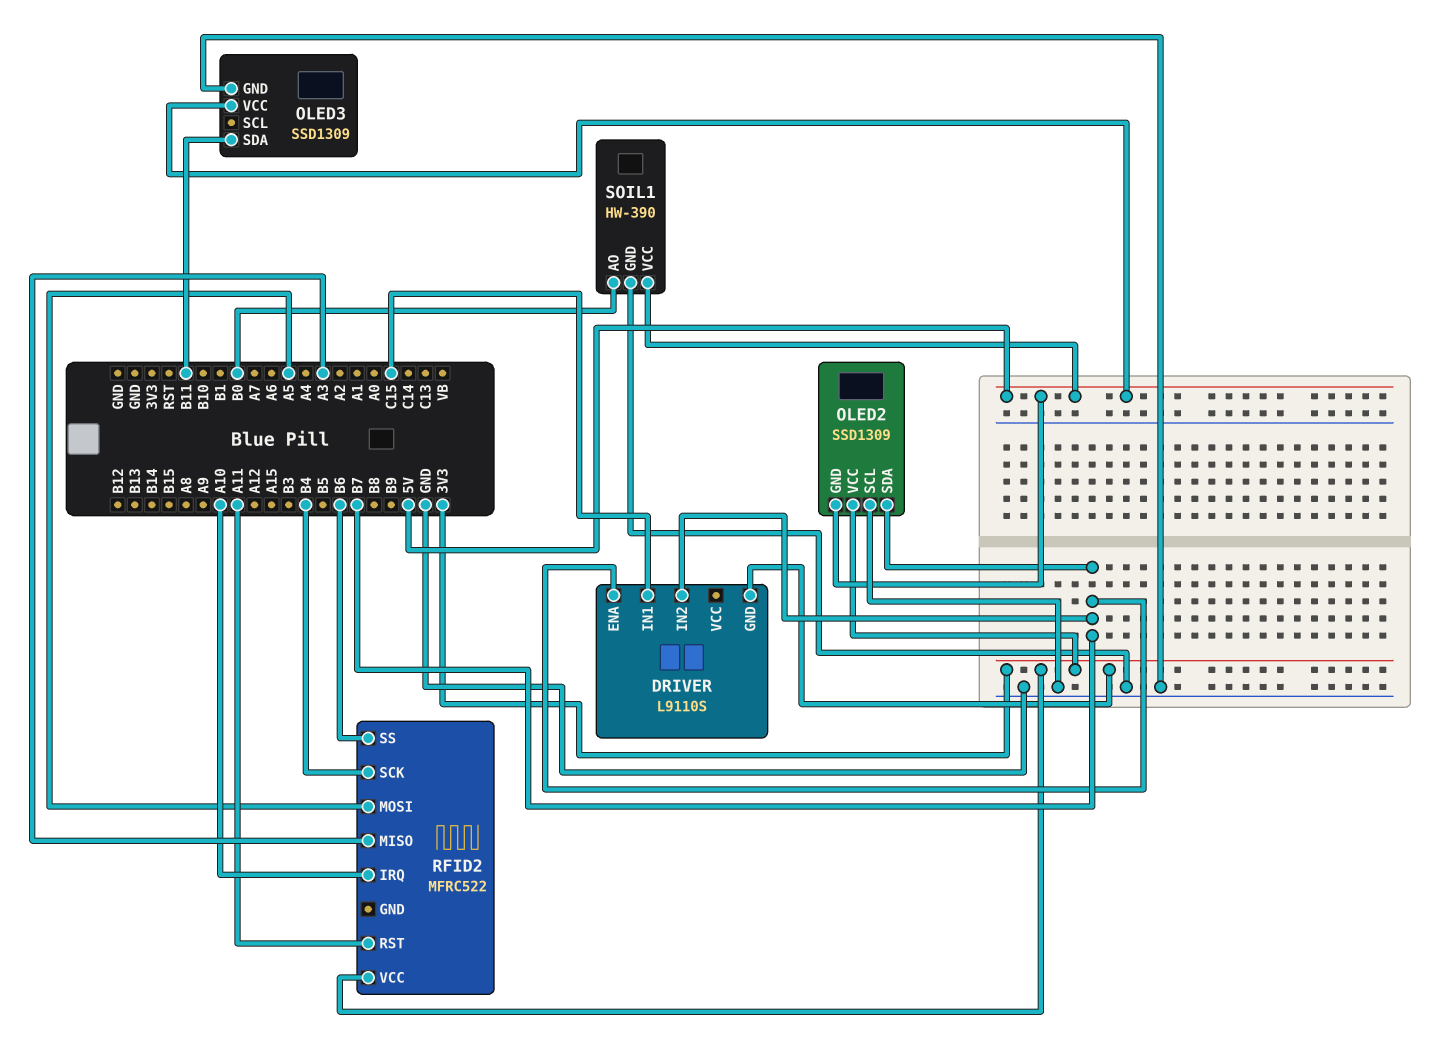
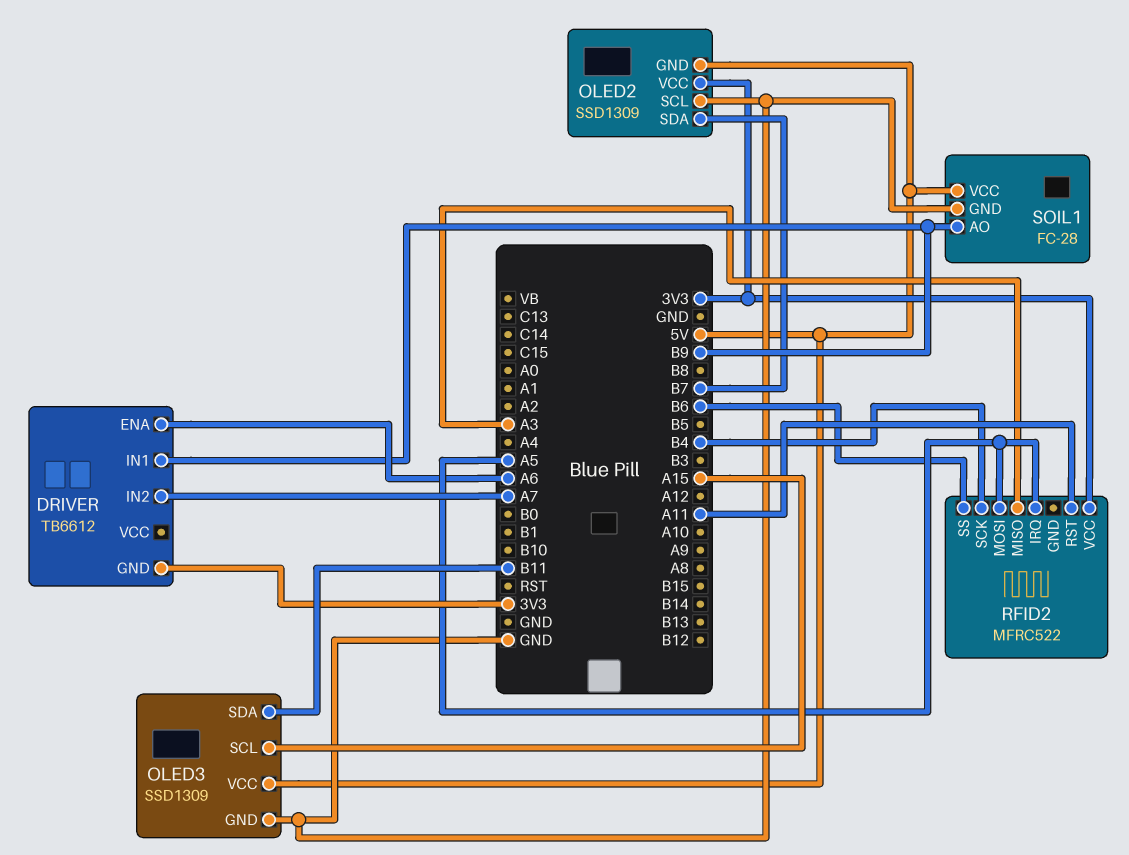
DRIVER: L9110S -> TB6612
DRIVER pin ENA: B7 -> A6
DRIVER pin IN1: C15 -> B9
DRIVER pin IN2: B7 -> A7
OLED3 pin SCL: none -> A15
RFID2 pin IRQ: A10 -> A5
SOIL1: HW-390 -> FC-28
SOIL1 pin AO: B0 -> B9

